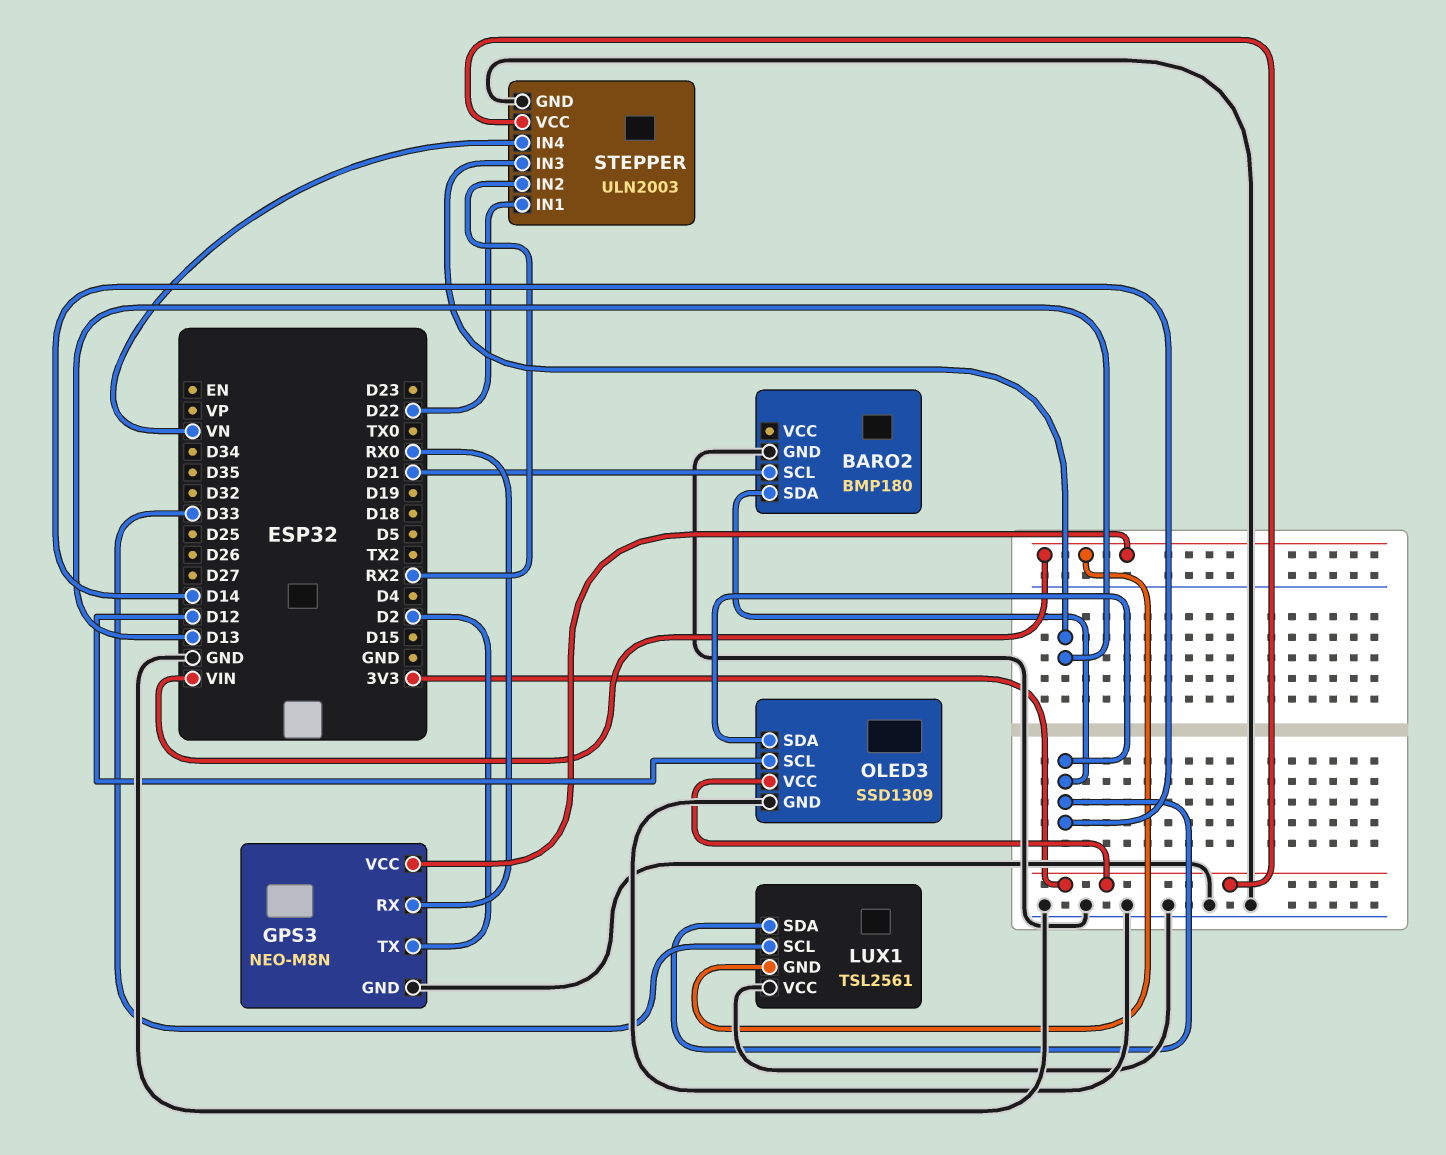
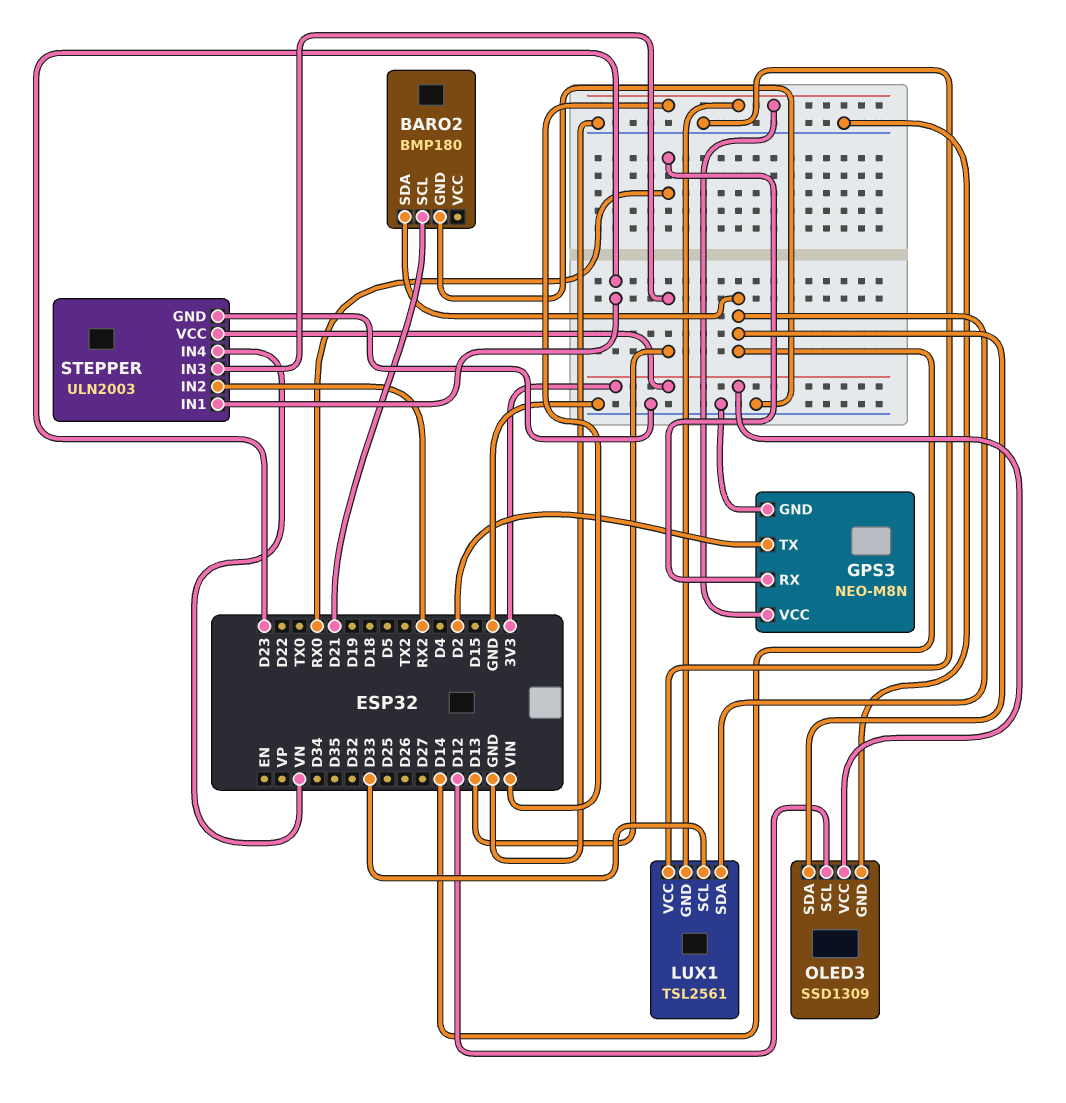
STEPPER pin IN1: D22 -> D23

